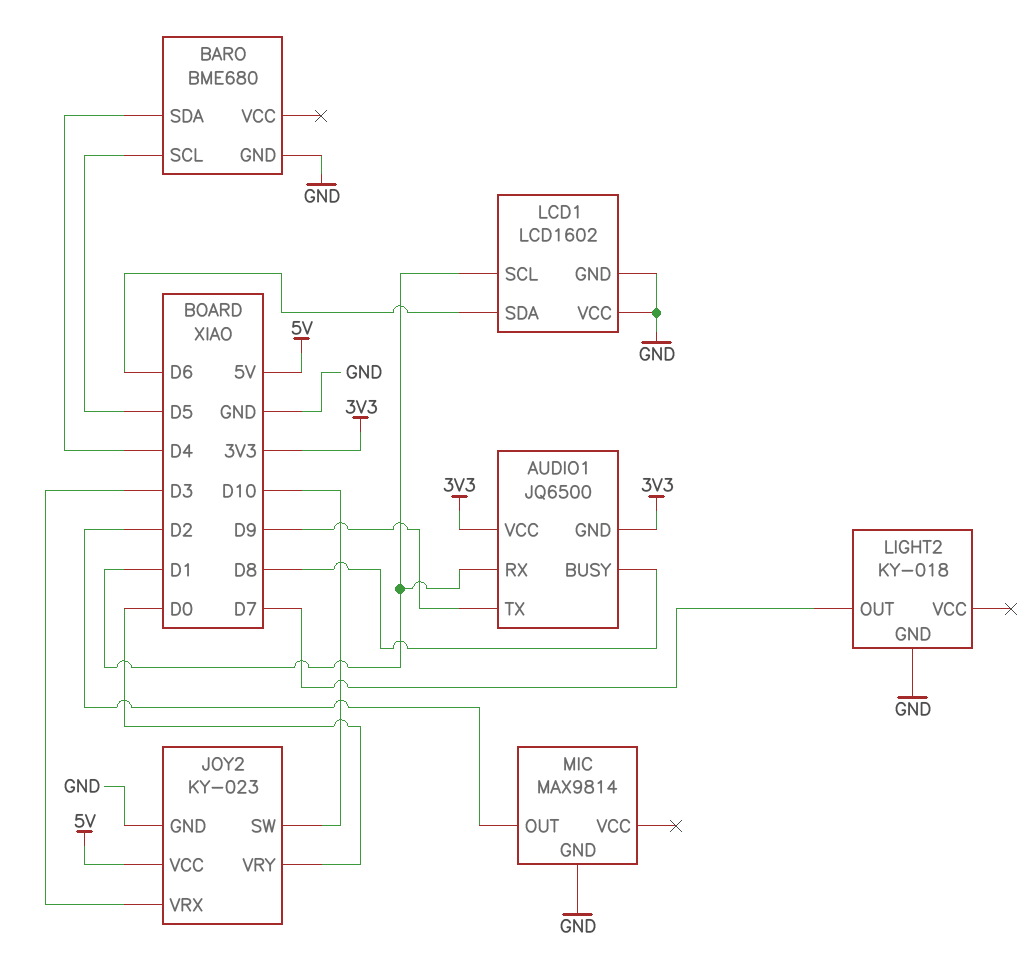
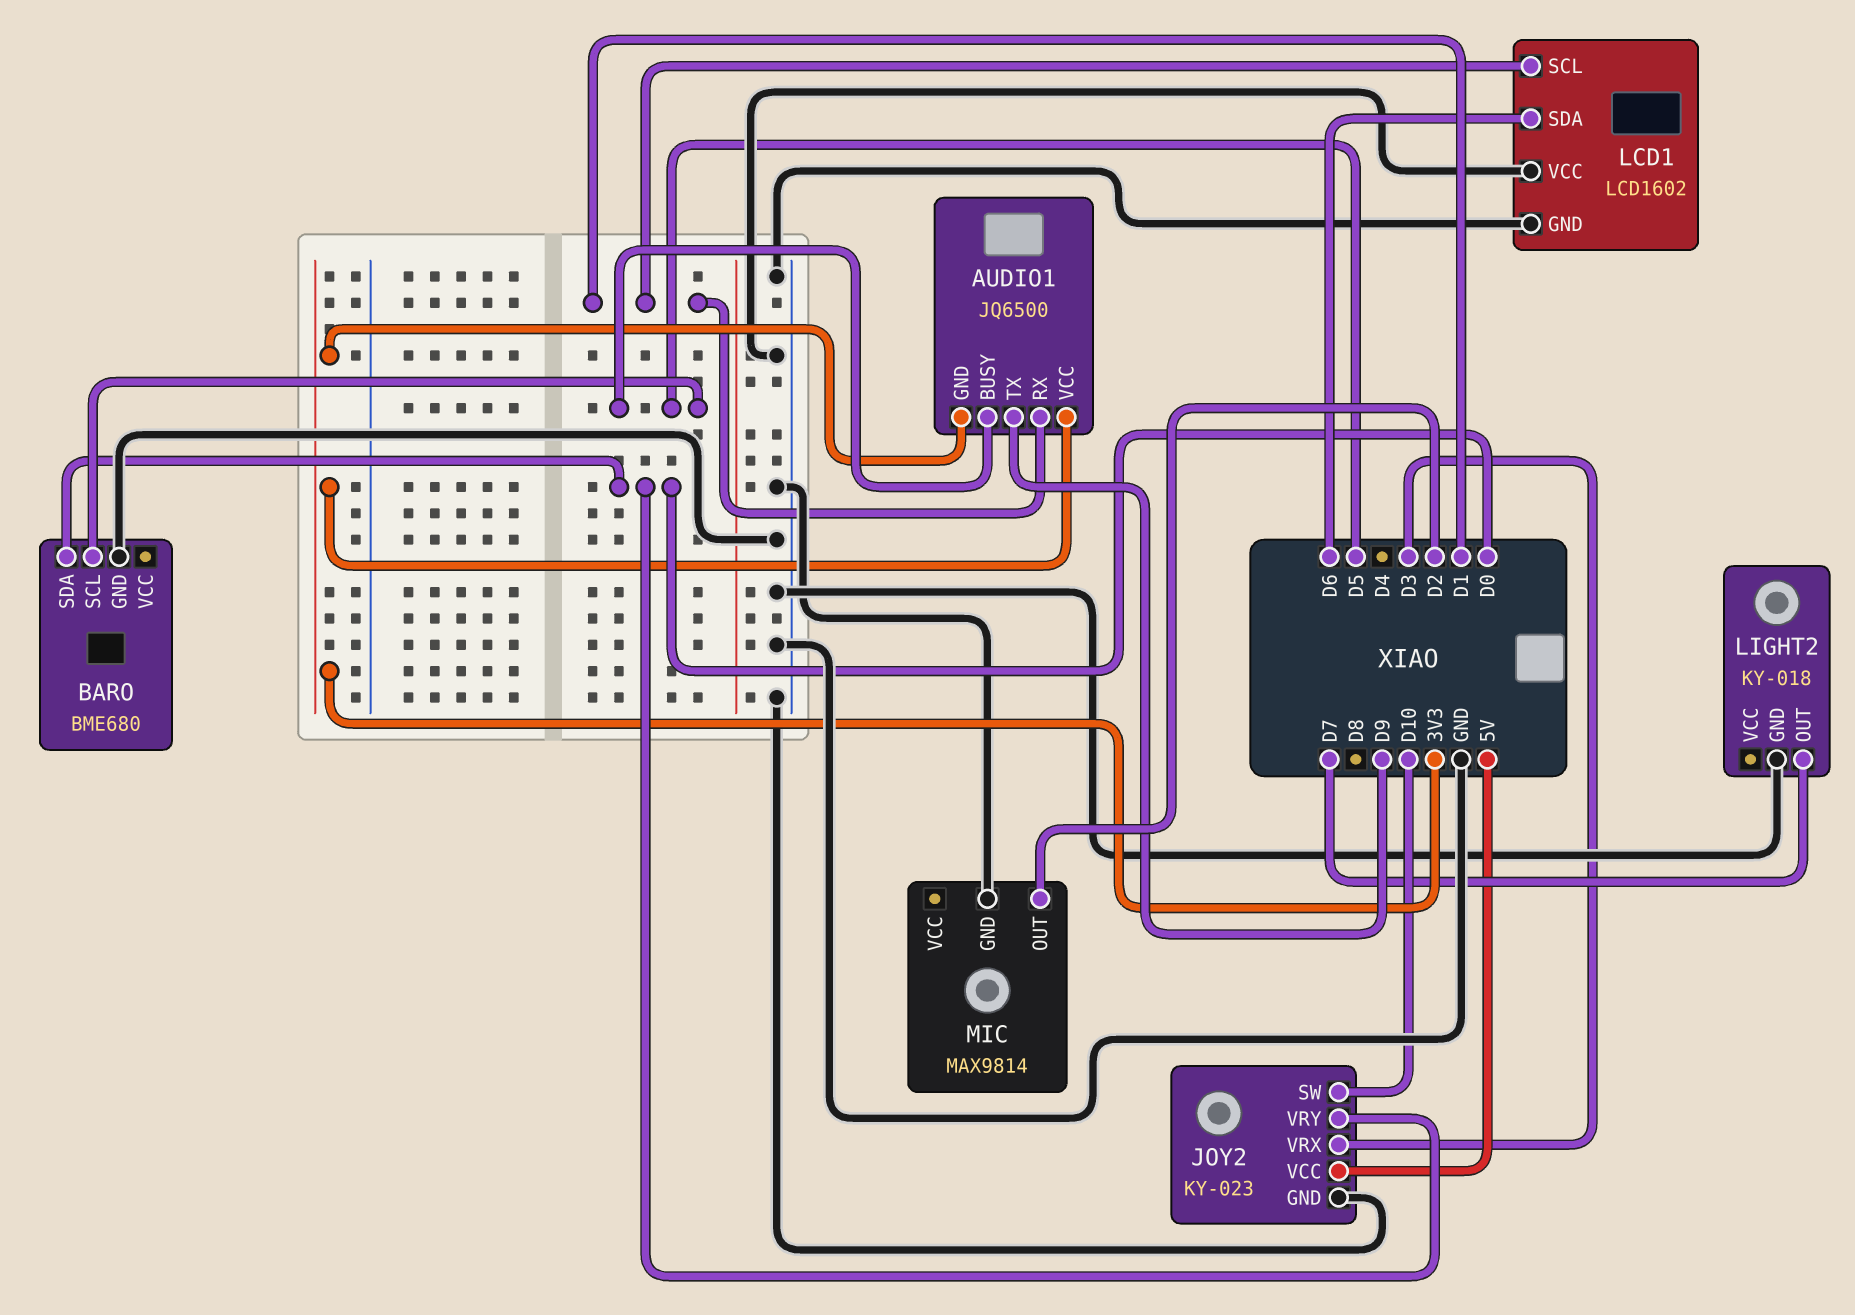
AUDIO1 pin BUSY: D8 -> D5
BARO pin SDA: D4 -> D0

